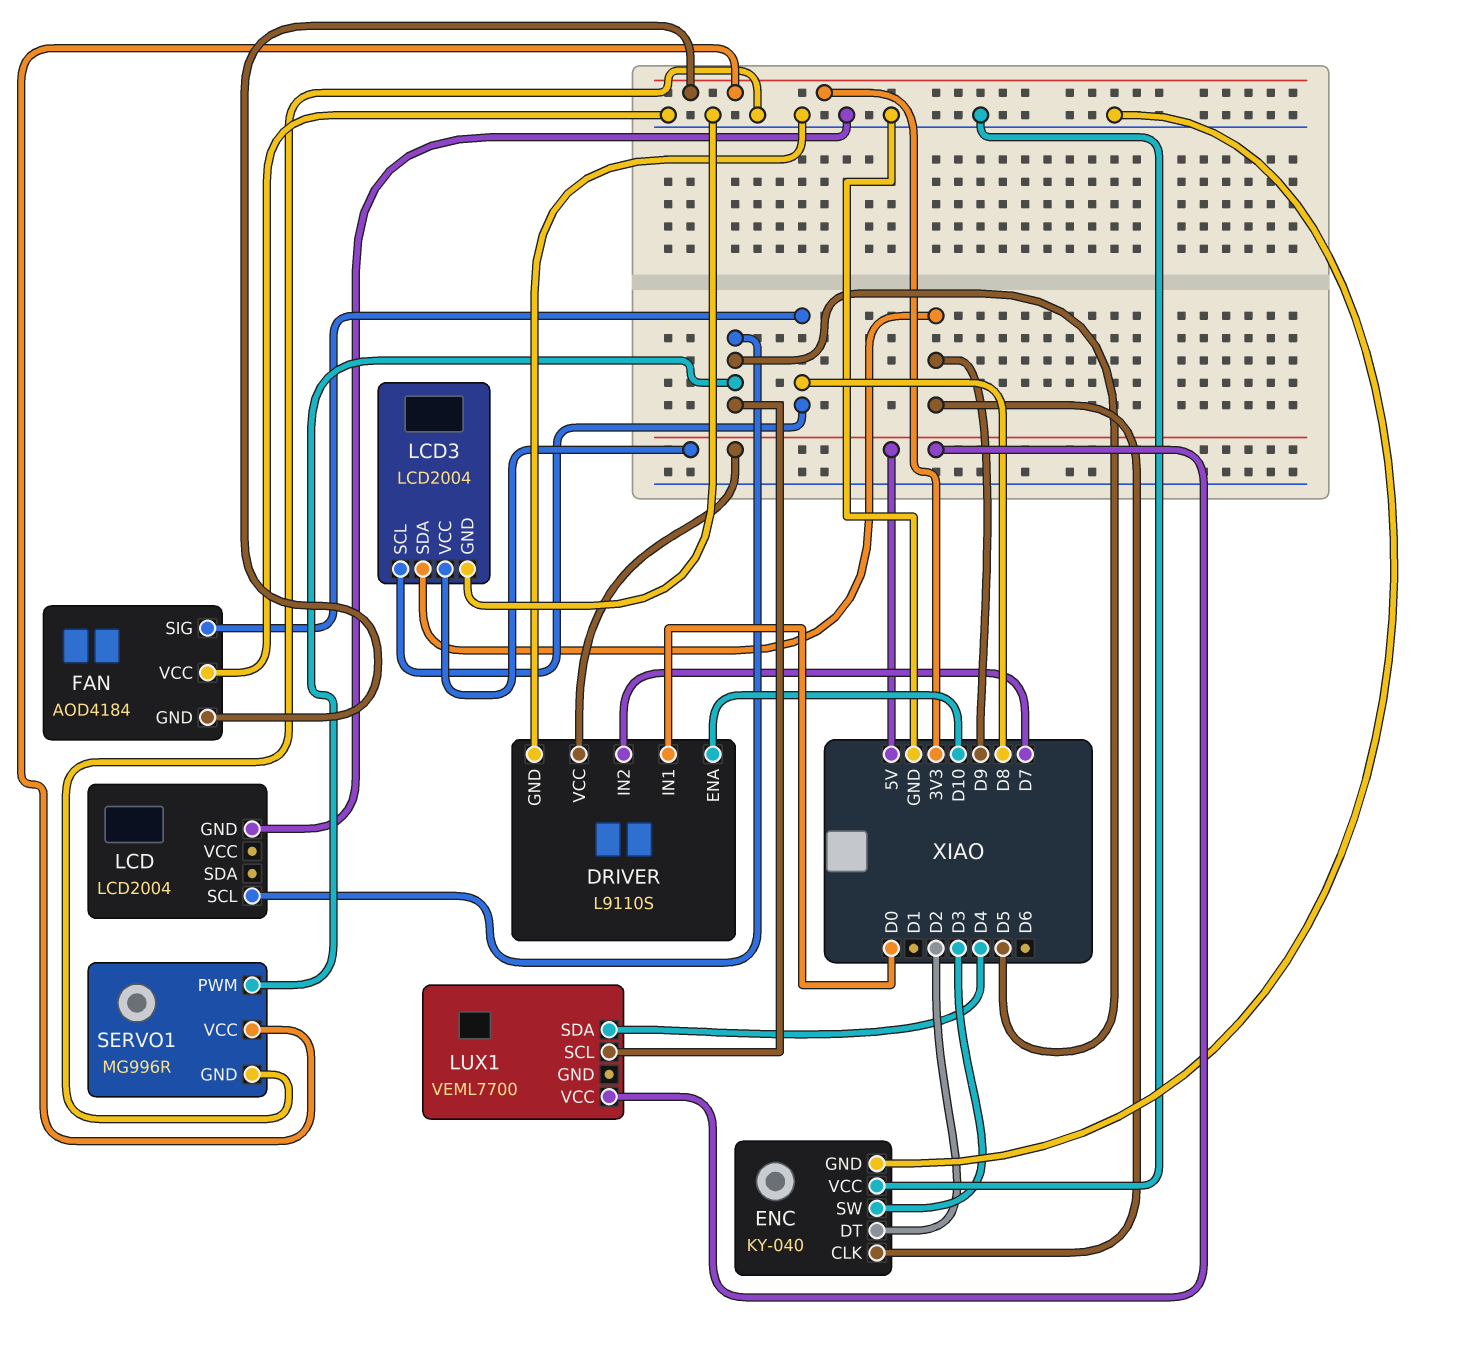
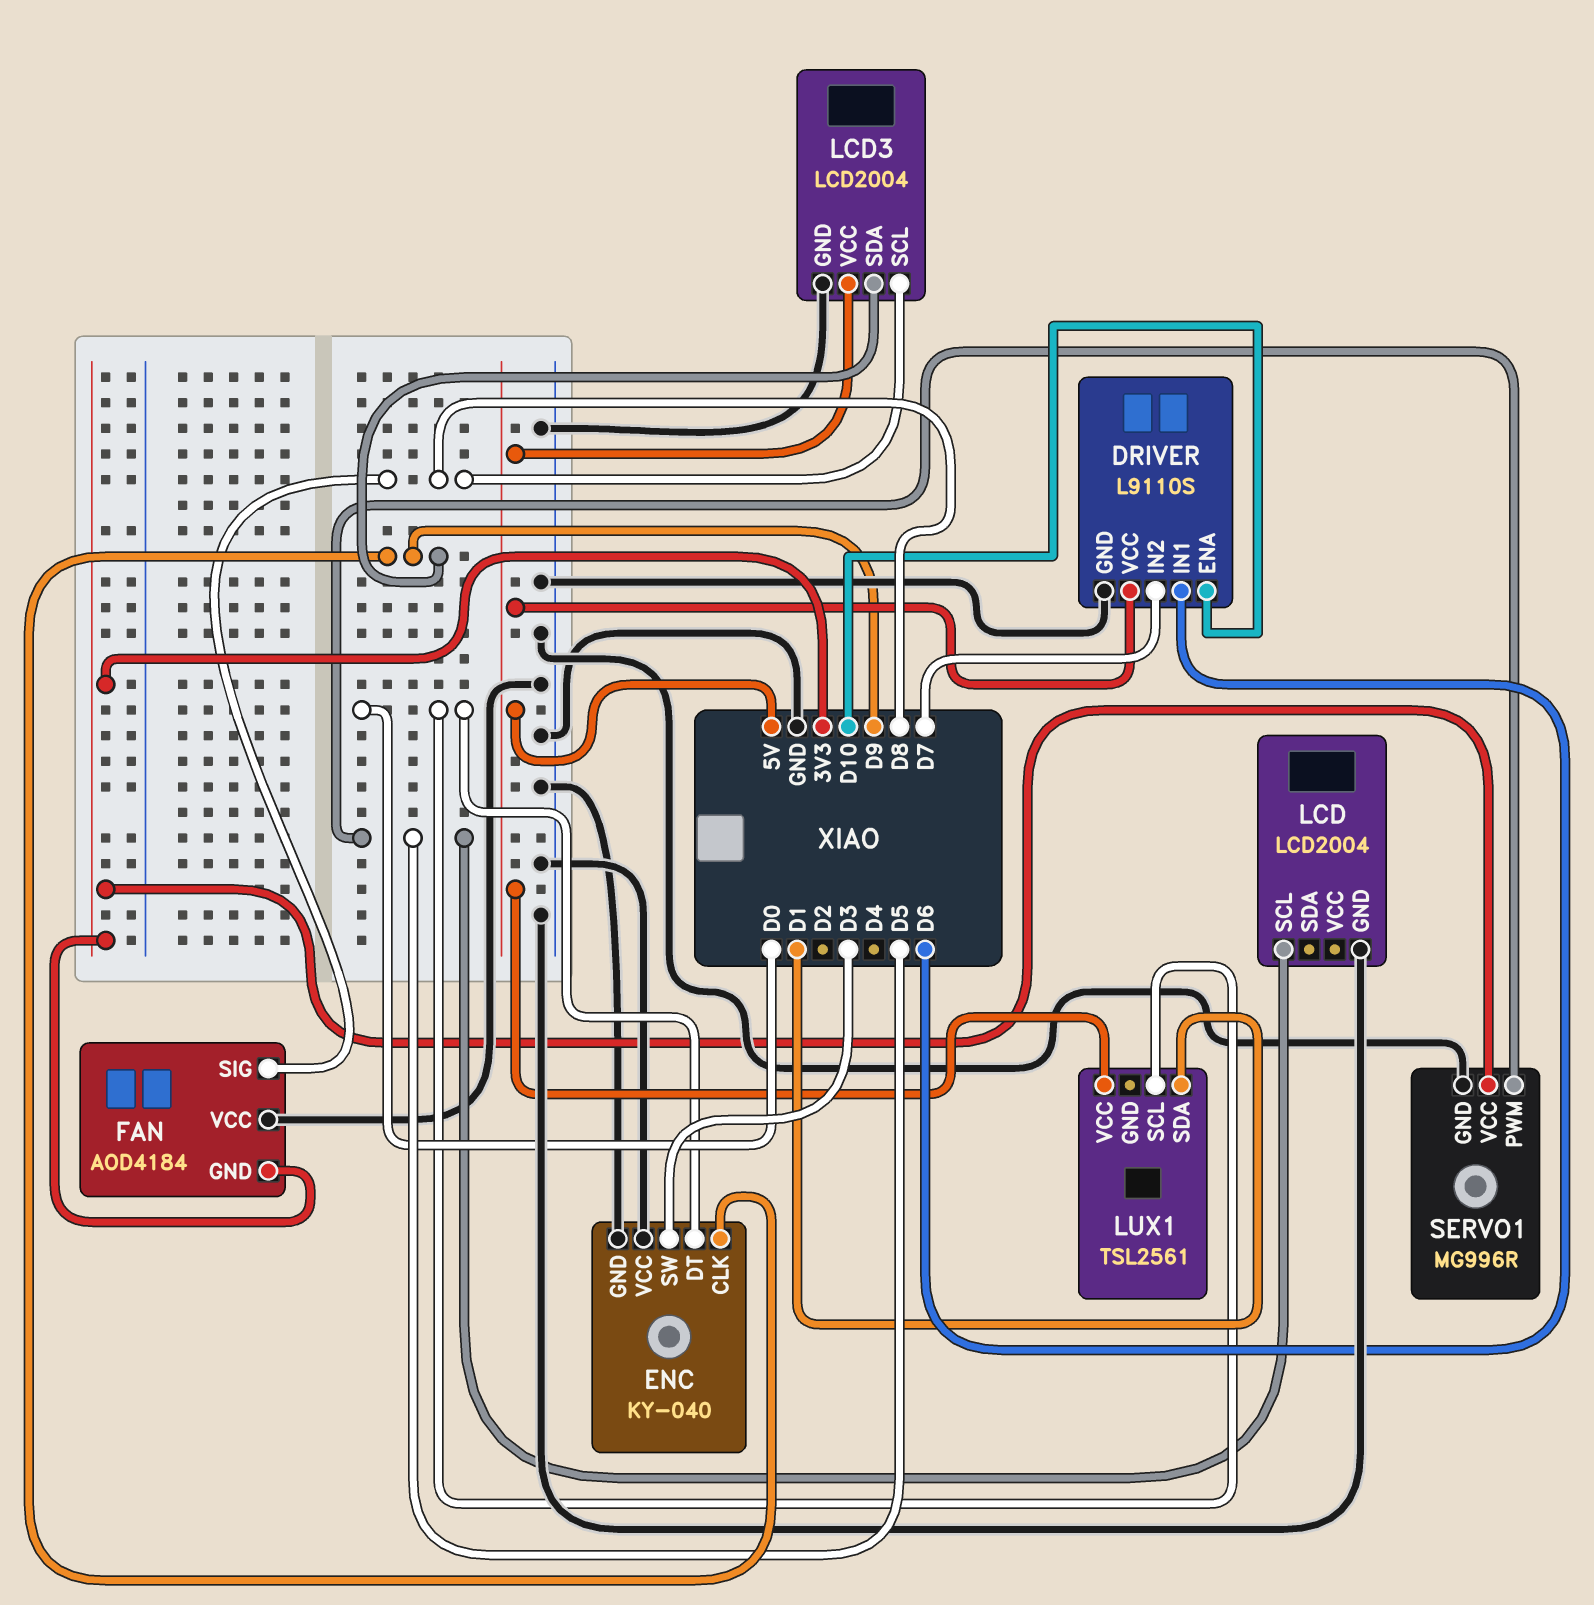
DRIVER pin IN1: D0 -> D6
ENC pin DT: D2 -> D0
LUX1: VEML7700 -> TSL2561
LUX1 pin SCL: D5 -> D0
LUX1 pin SDA: D4 -> D1

